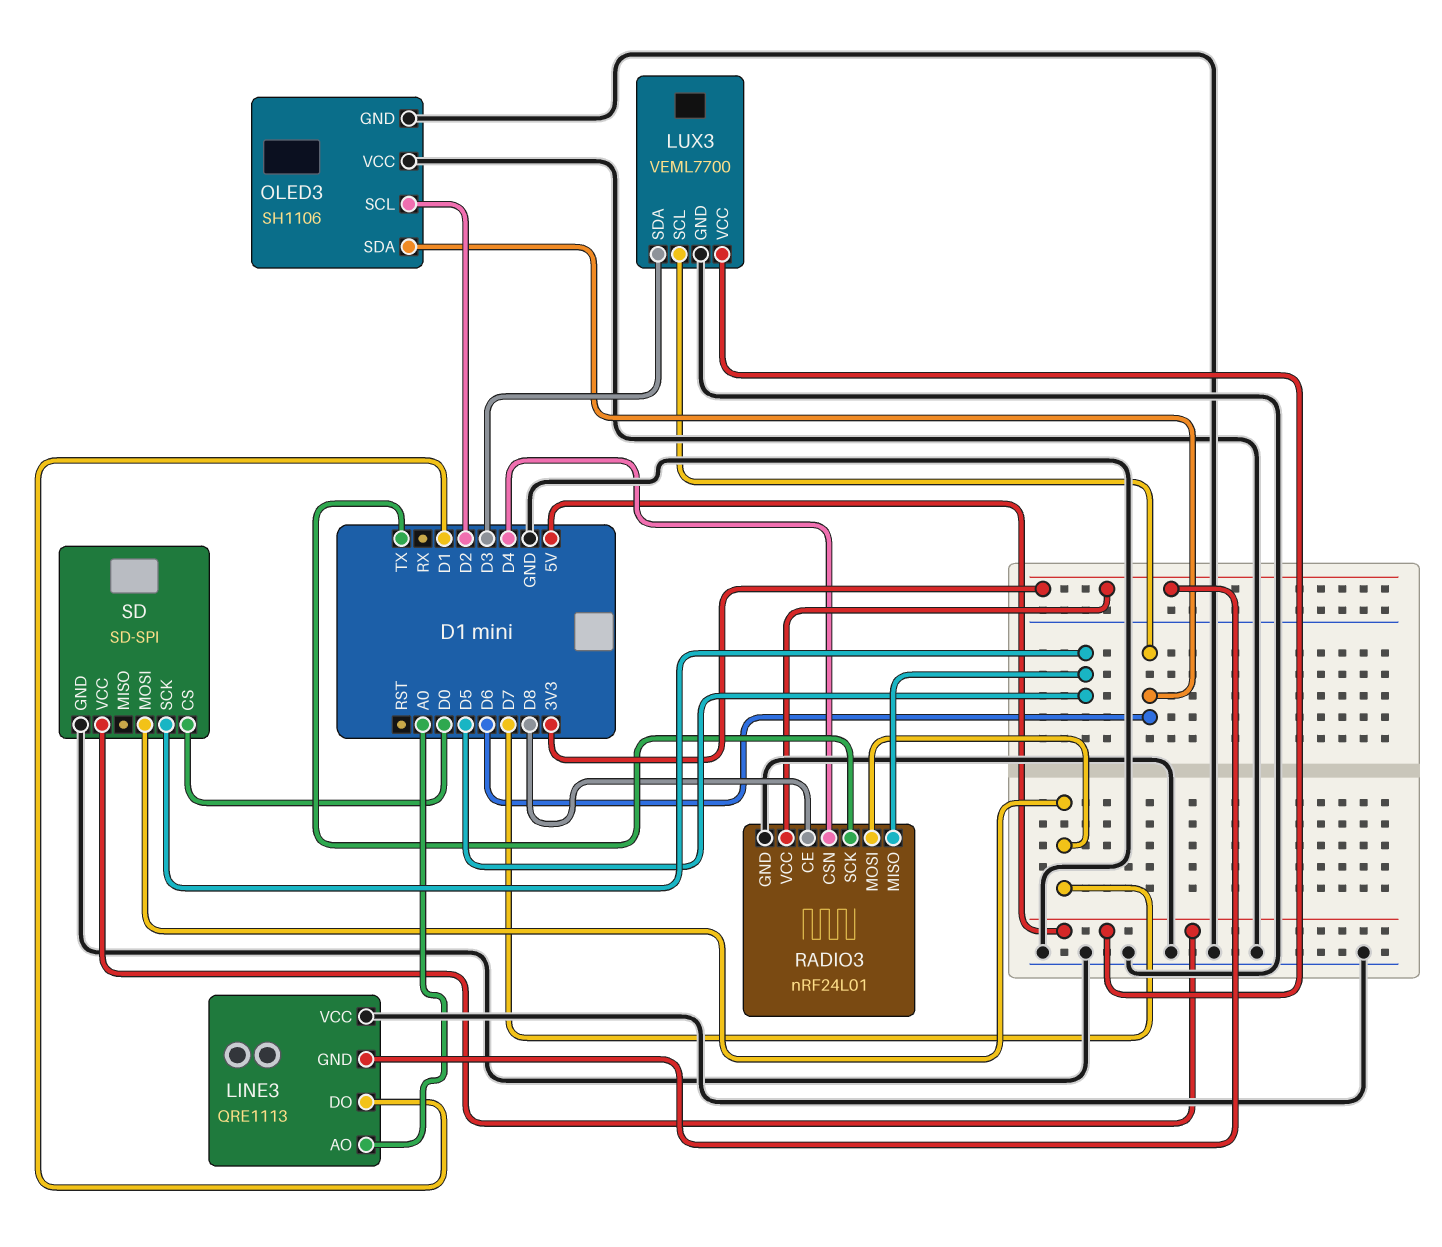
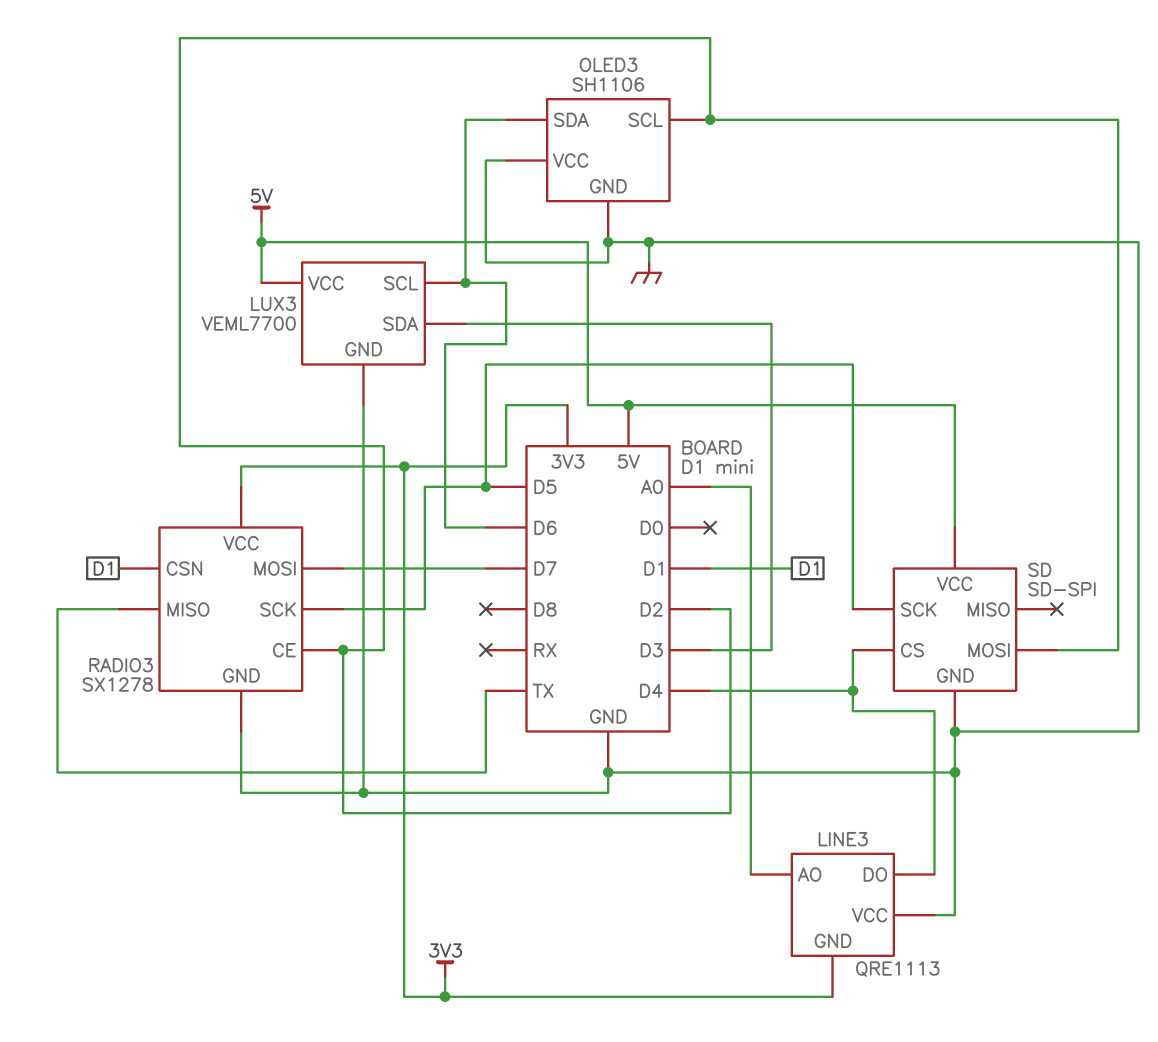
LINE3 pin DO: D1 -> D4
RADIO3: nRF24L01 -> SX1278
RADIO3 pin CE: D8 -> D2
RADIO3 pin CSN: D4 -> D1
RADIO3 pin MISO: D5 -> TX
RADIO3 pin SCK: TX -> D5
SD pin CS: D0 -> D4
SD pin MOSI: D7 -> D2

